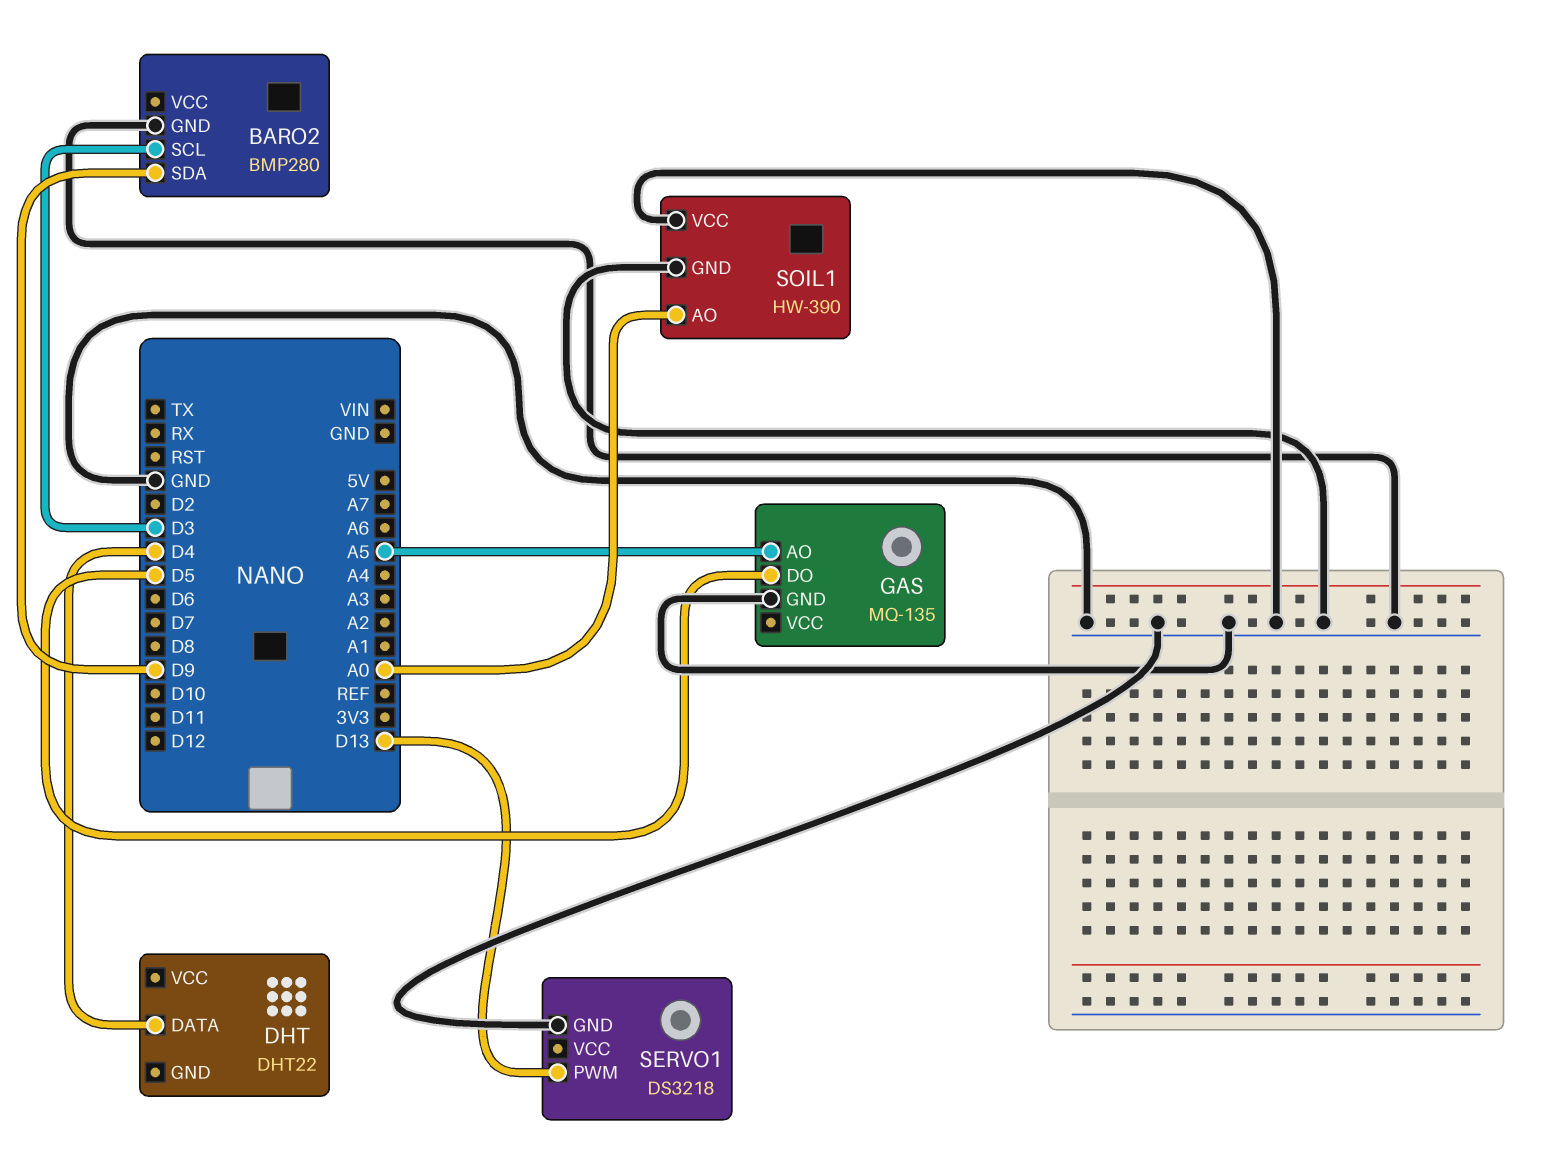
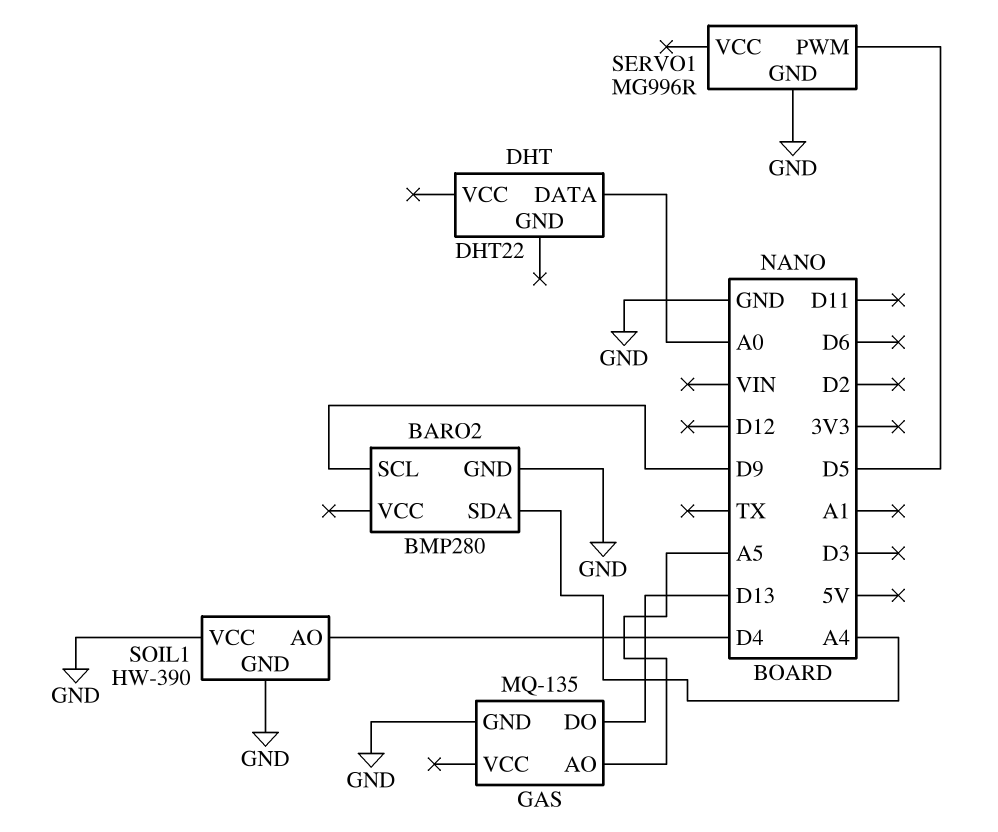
BARO2 pin SCL: D3 -> D9
BARO2 pin SDA: D9 -> A4
DHT pin DATA: D4 -> A0
GAS pin DO: D5 -> D13
SERVO1: DS3218 -> MG996R
SERVO1 pin PWM: D13 -> D5
SOIL1 pin AO: A0 -> D4

